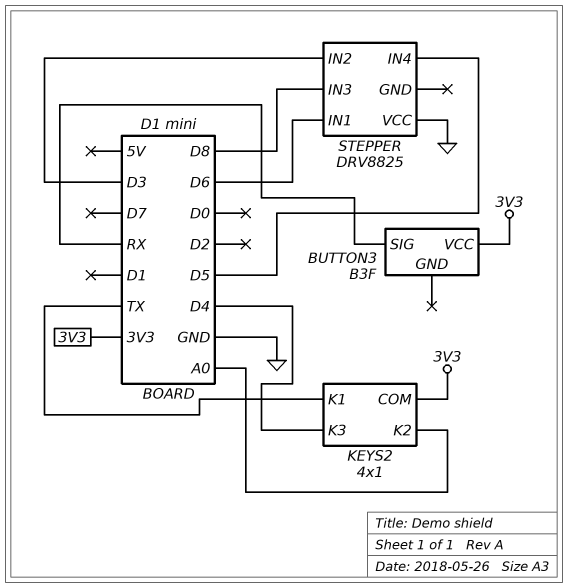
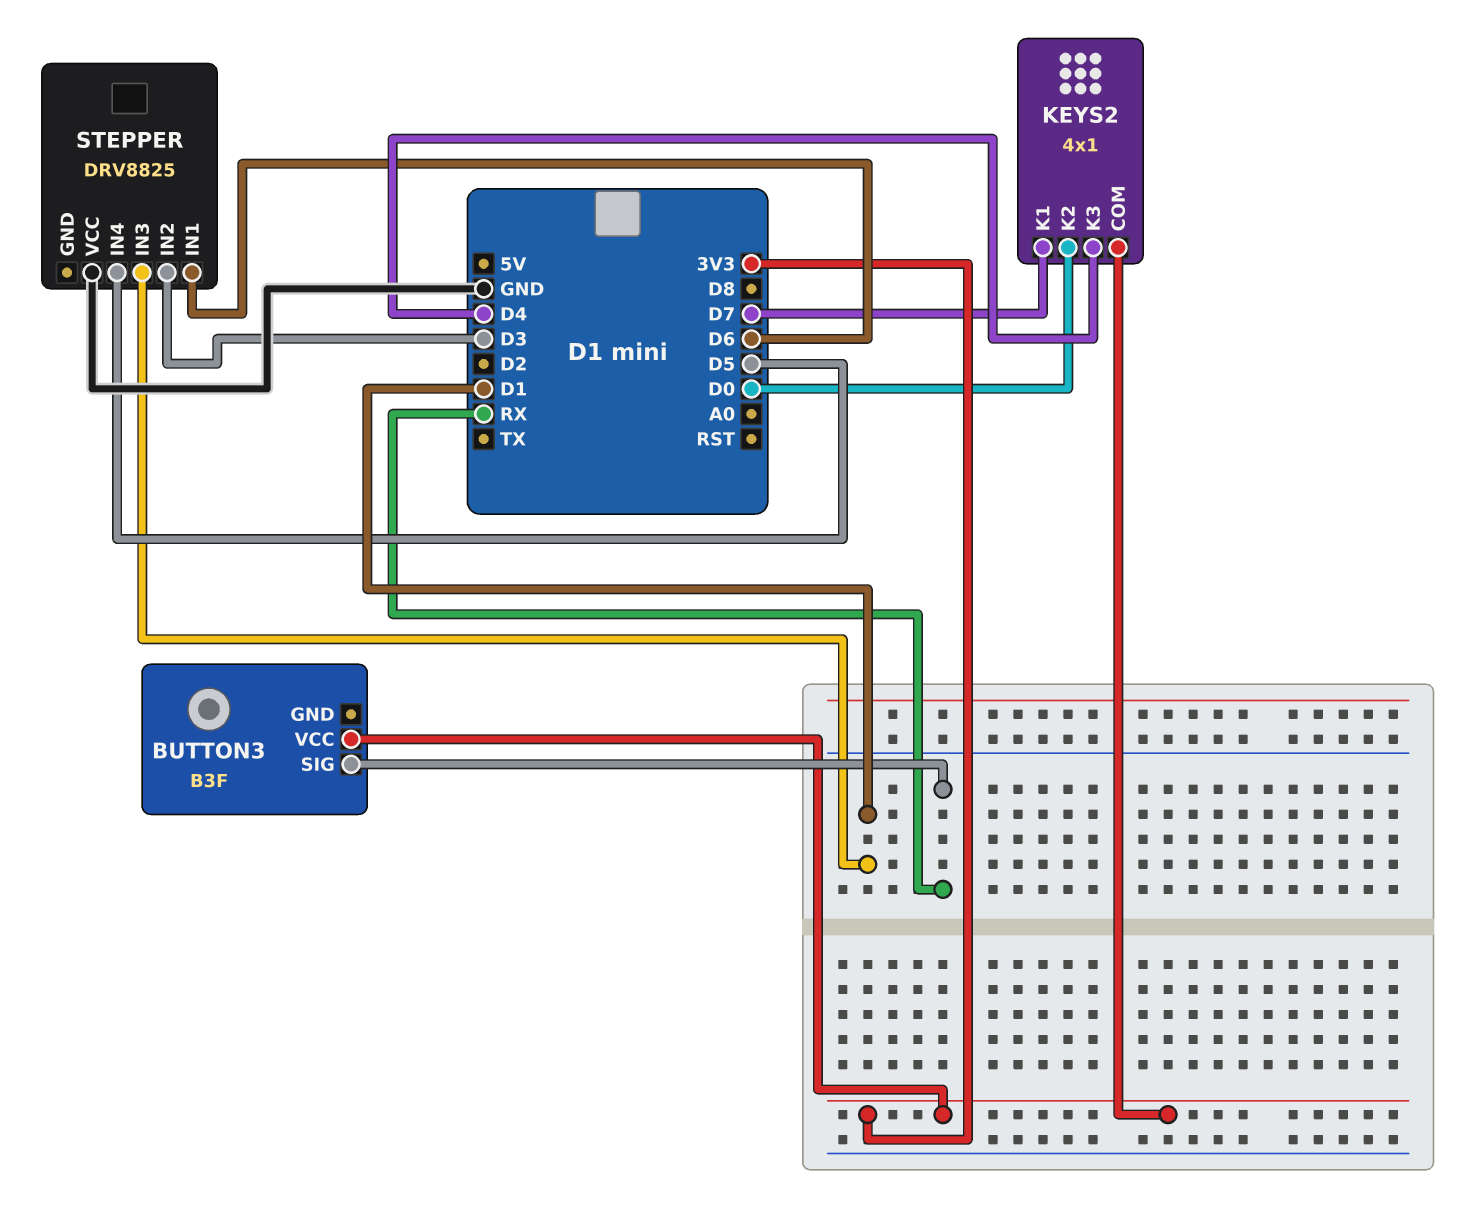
KEYS2 pin K1: TX -> D7
KEYS2 pin K2: A0 -> D0
STEPPER pin IN3: D8 -> D1

